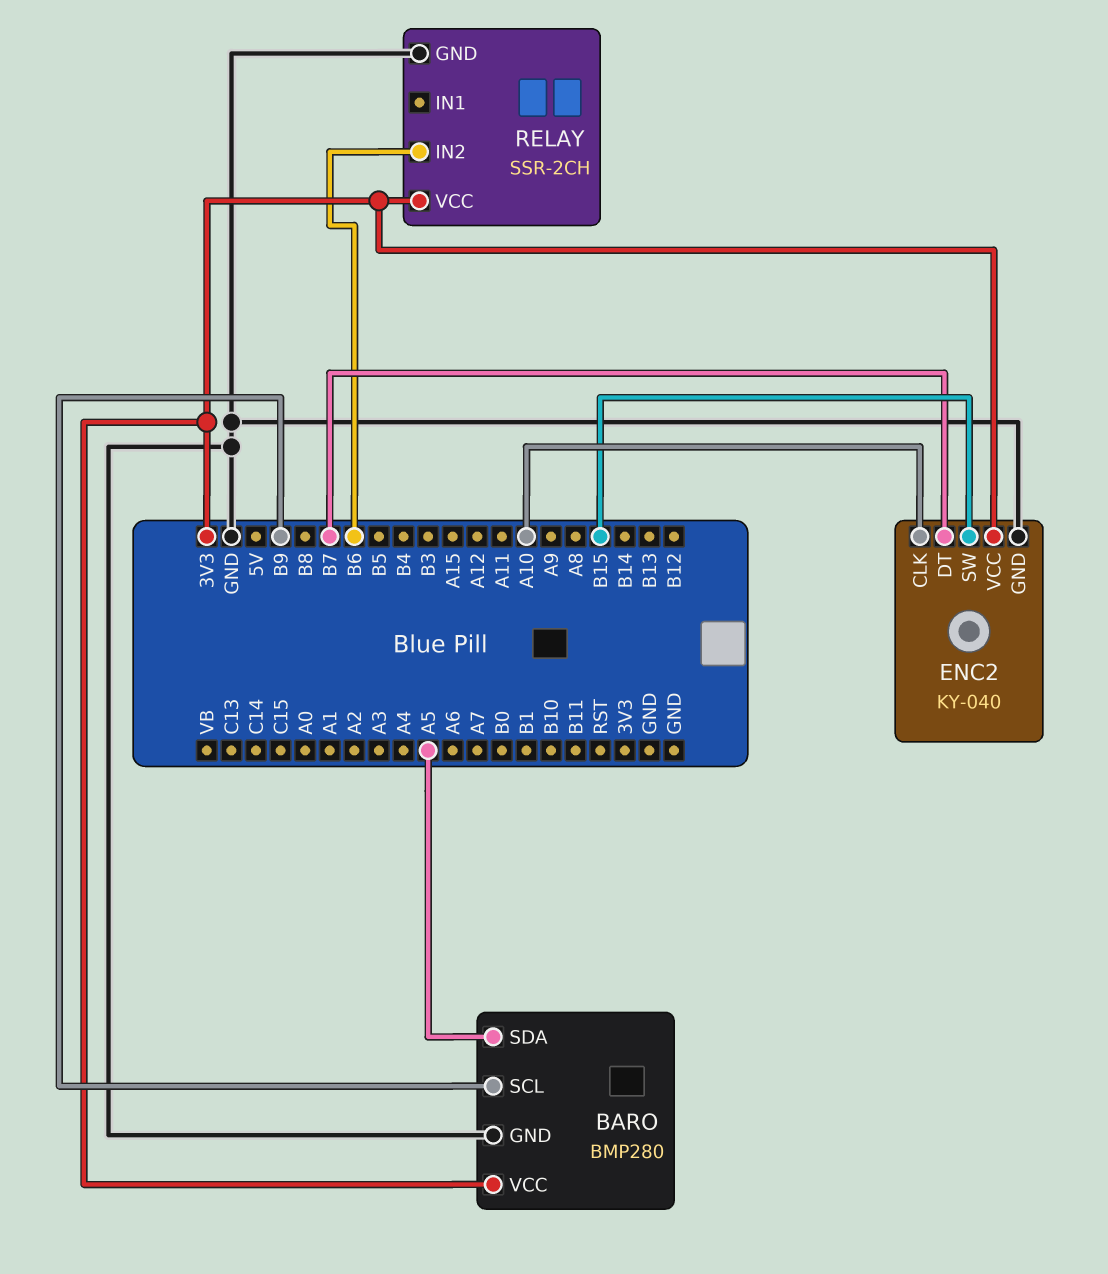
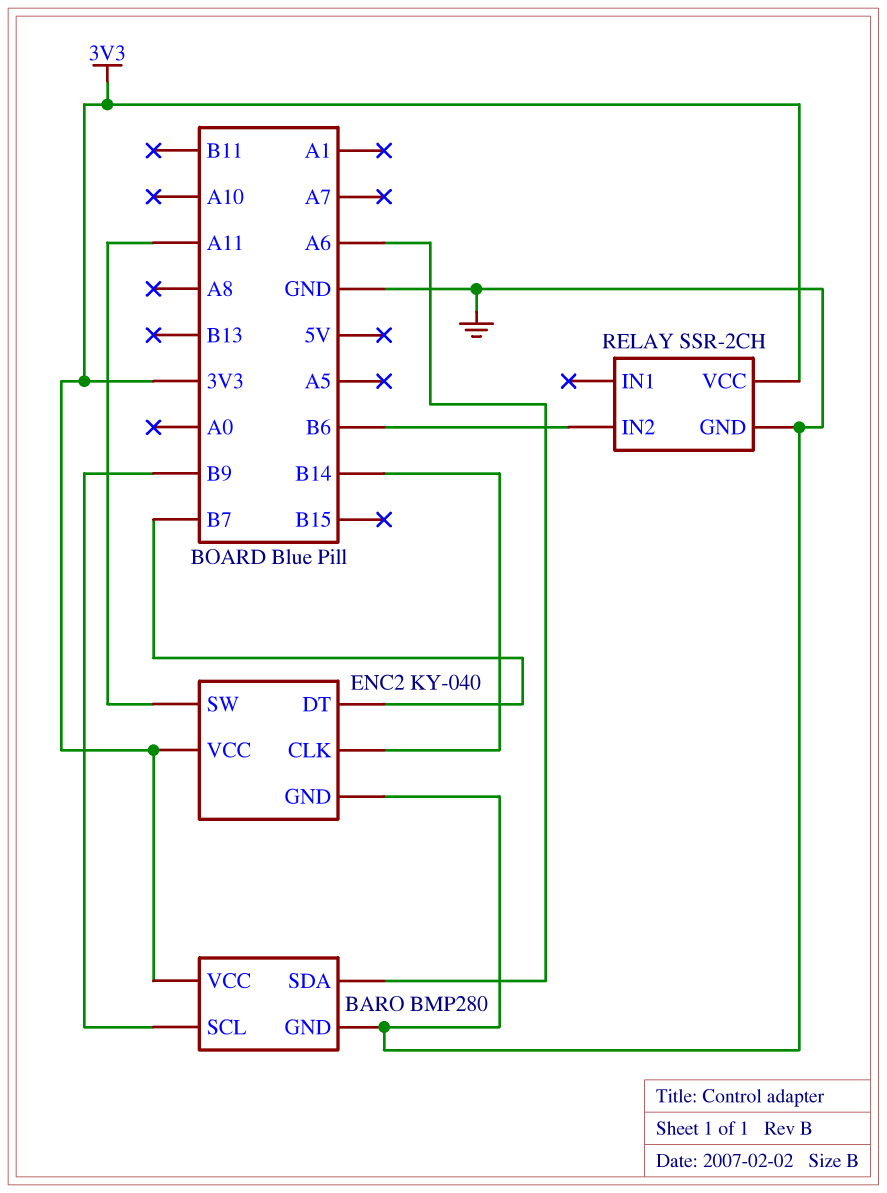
BARO pin SDA: A5 -> A6
ENC2 pin CLK: A10 -> B14
ENC2 pin SW: B15 -> A11

